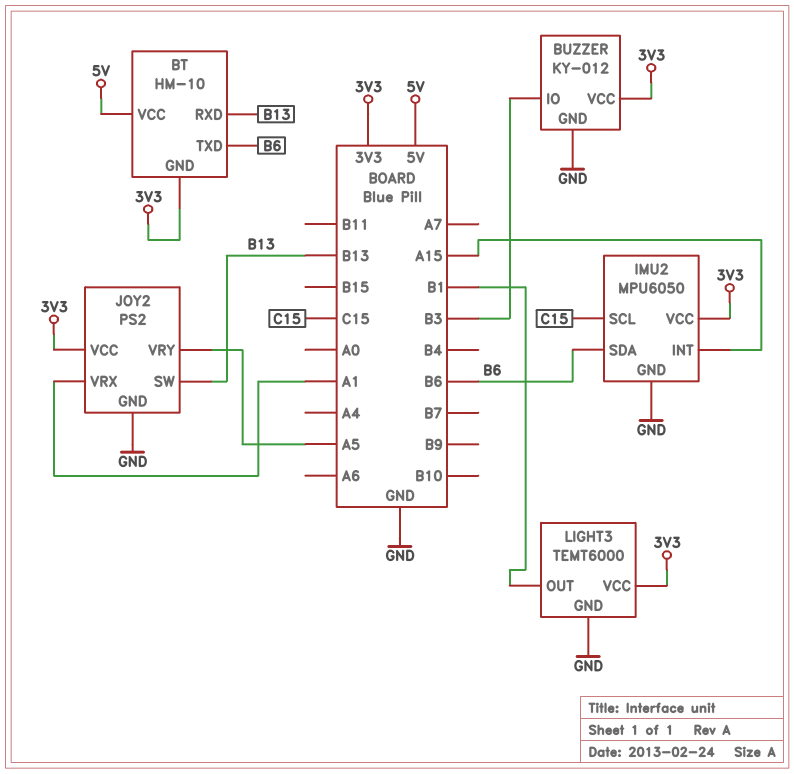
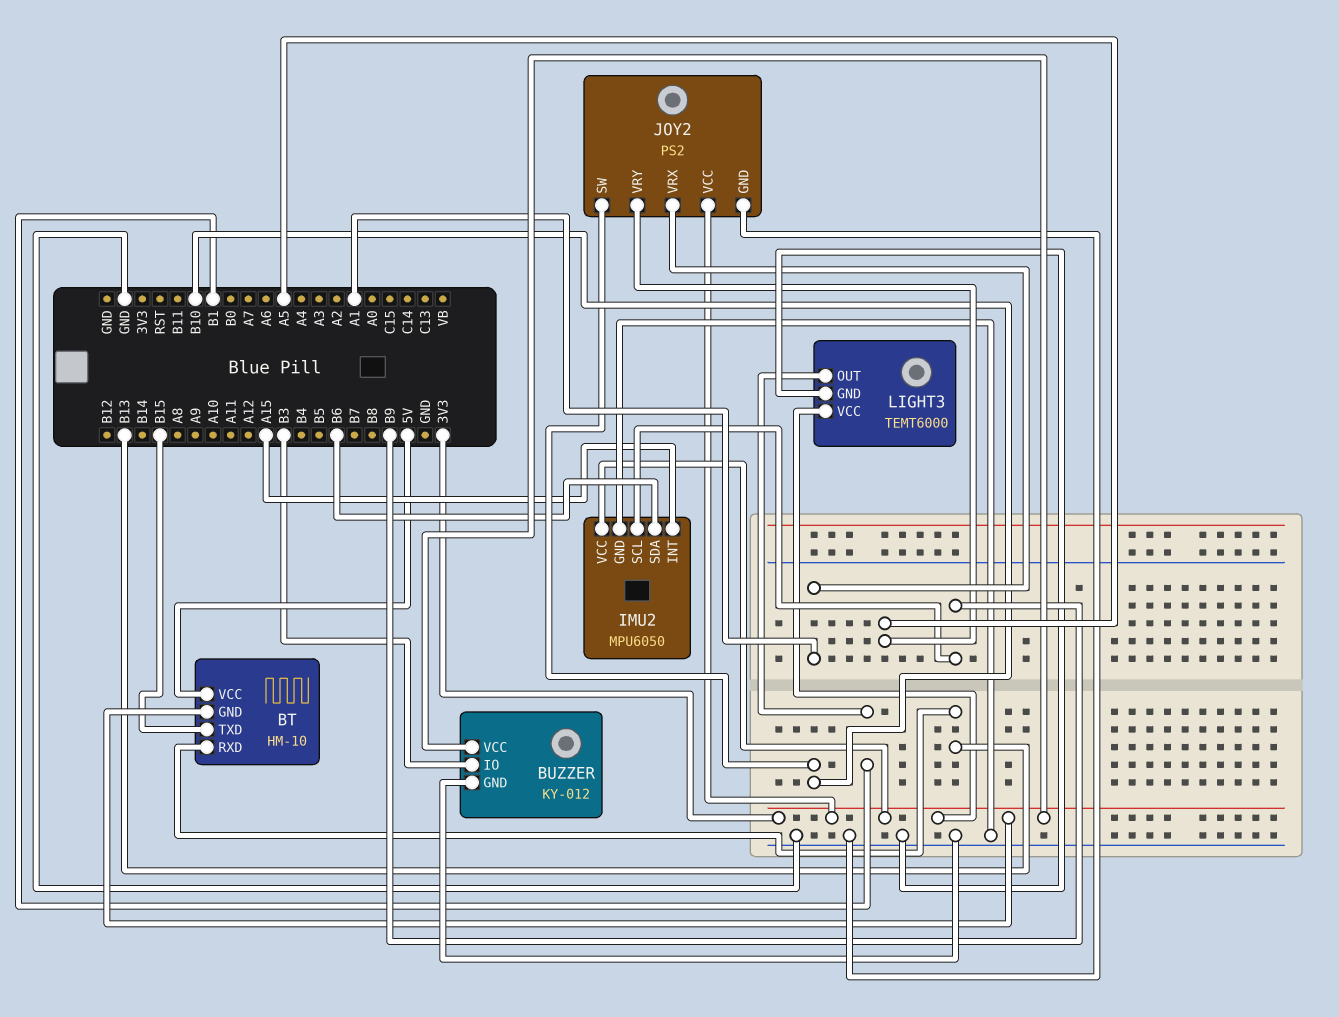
BT pin TXD: B6 -> B15
IMU2 pin SCL: C15 -> B9
JOY2 pin SW: B13 -> B10

